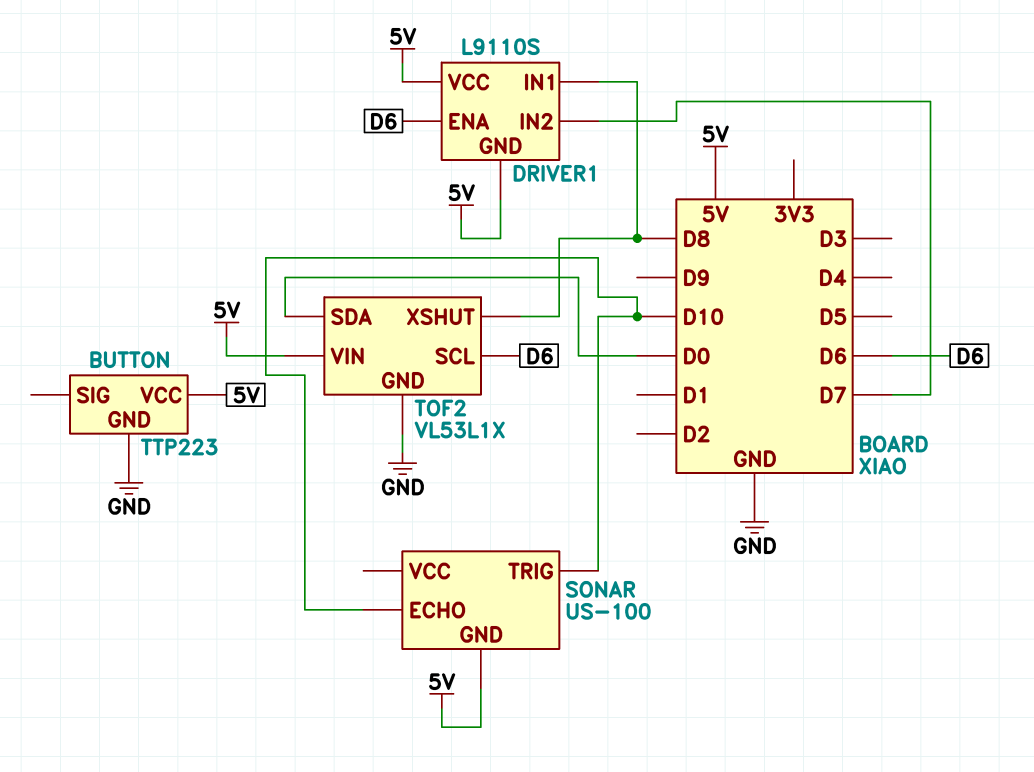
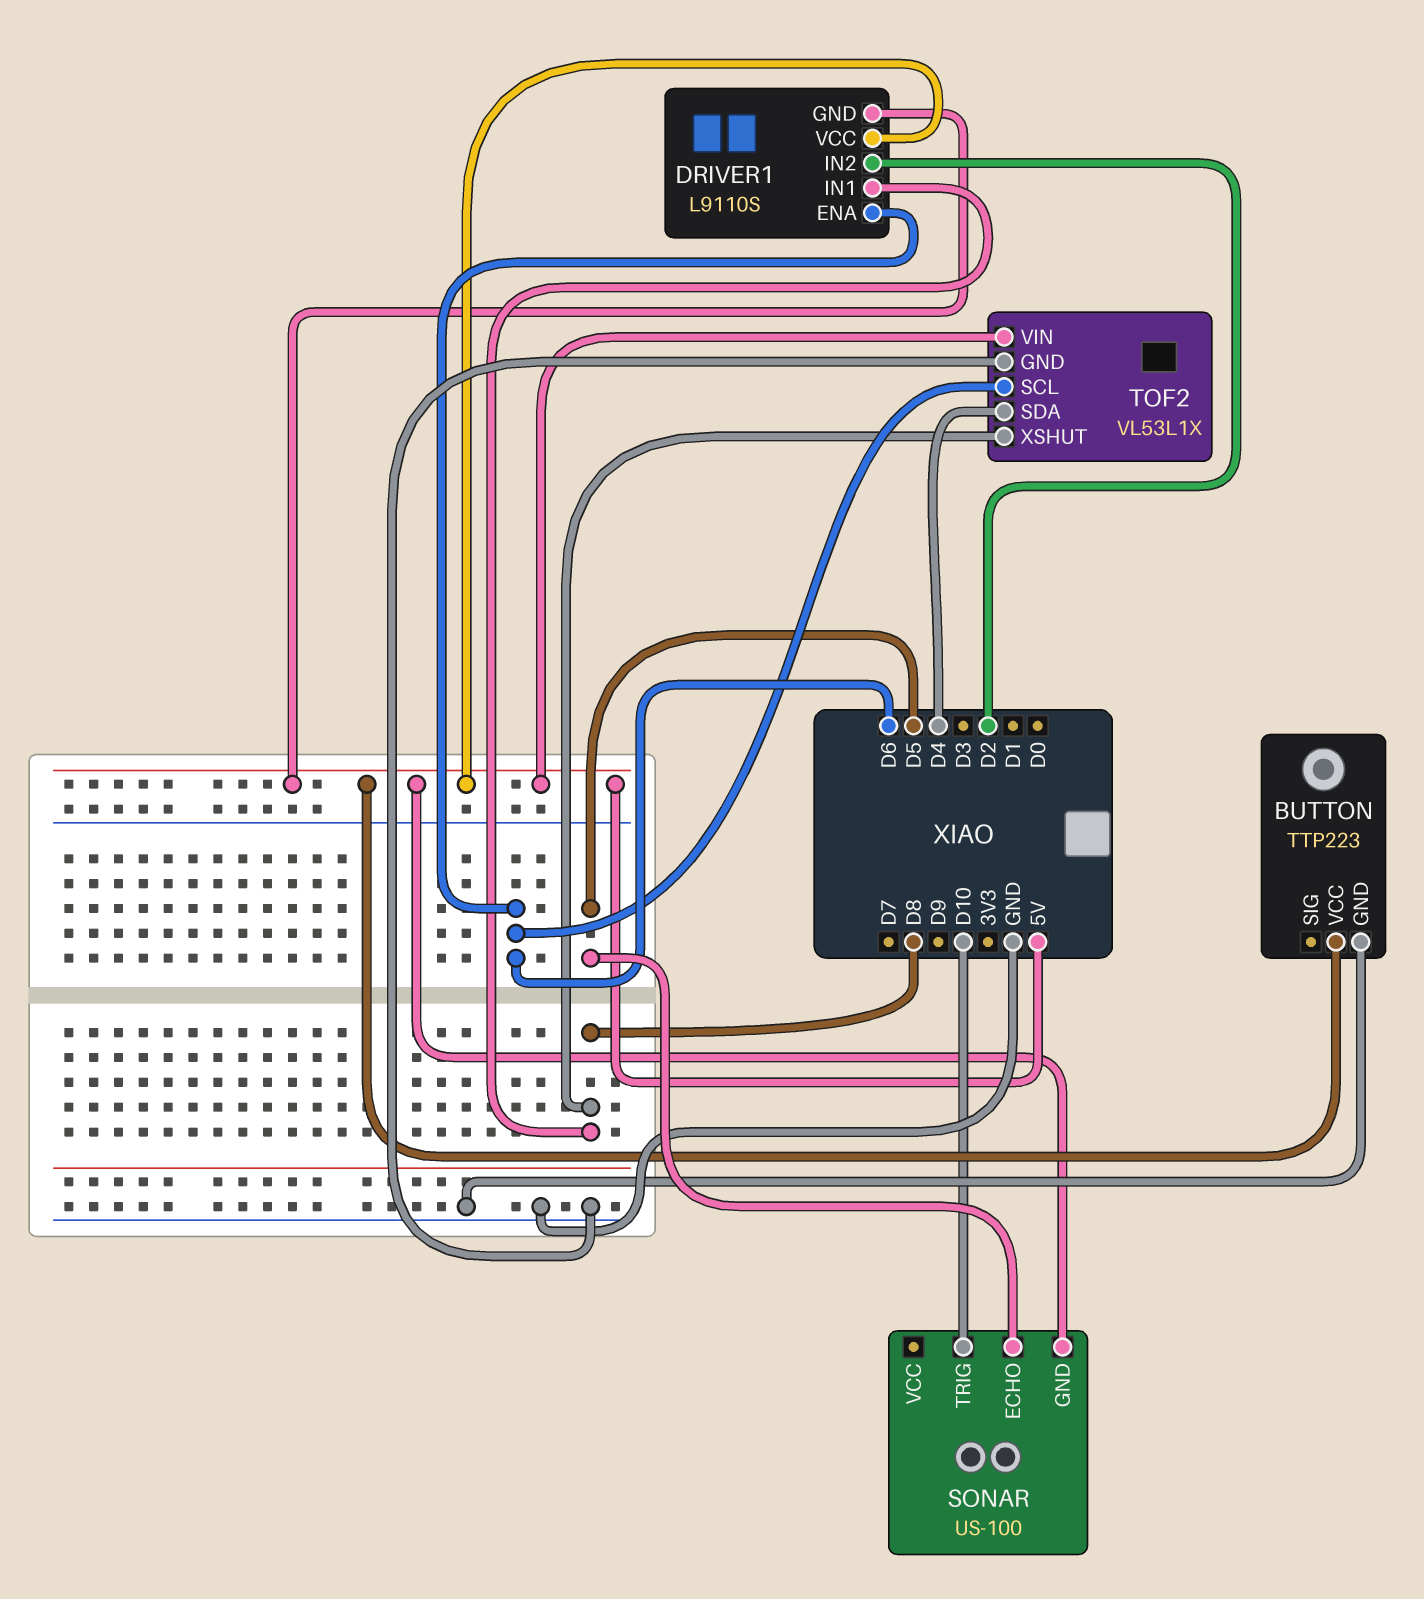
DRIVER1 pin IN2: D7 -> D2
SONAR pin ECHO: D10 -> D5
TOF2 pin SDA: D0 -> D4

